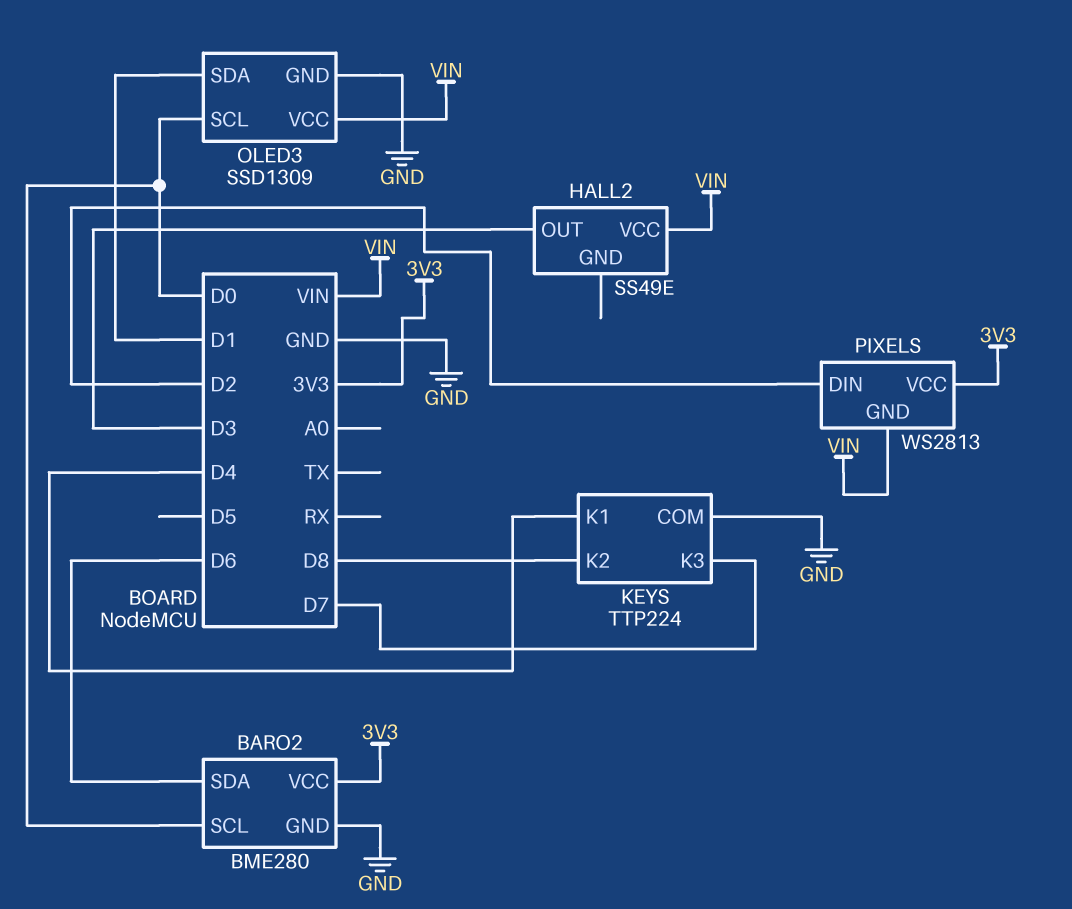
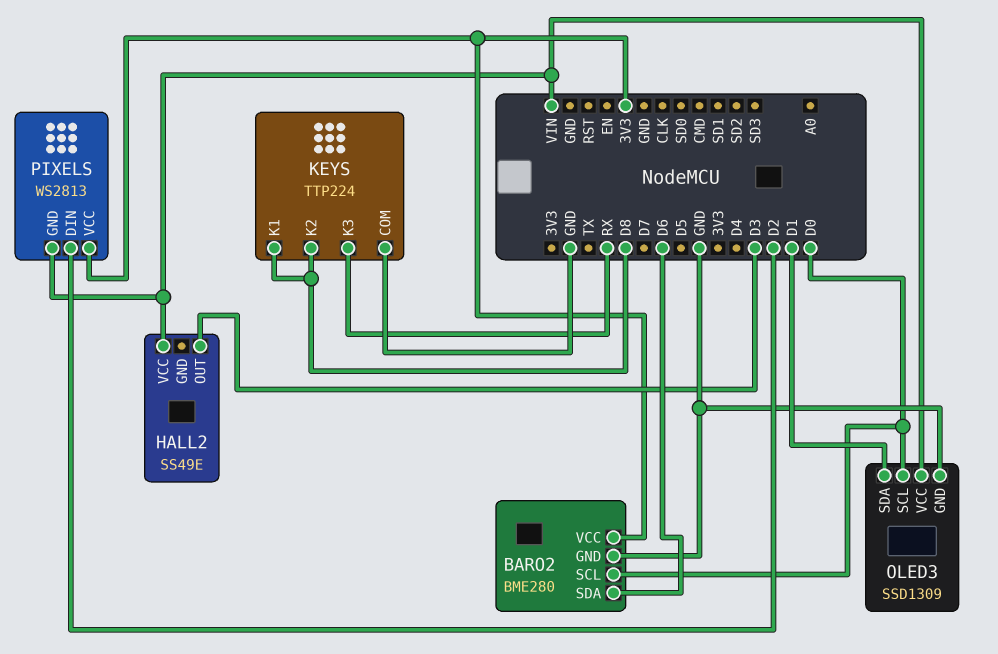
KEYS pin K1: D4 -> D8
KEYS pin K3: D7 -> RX

